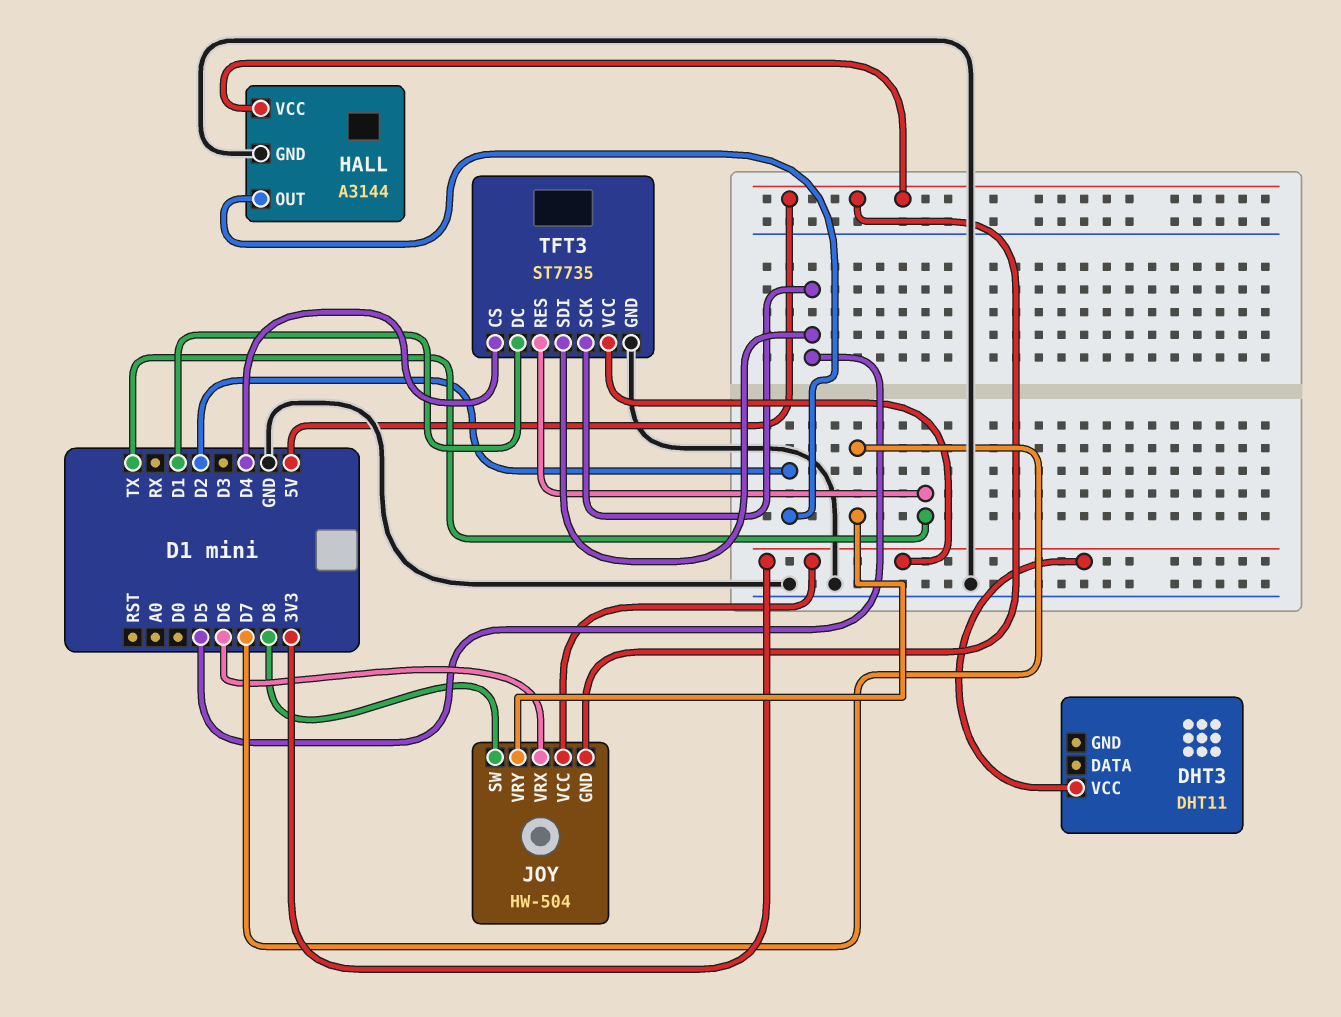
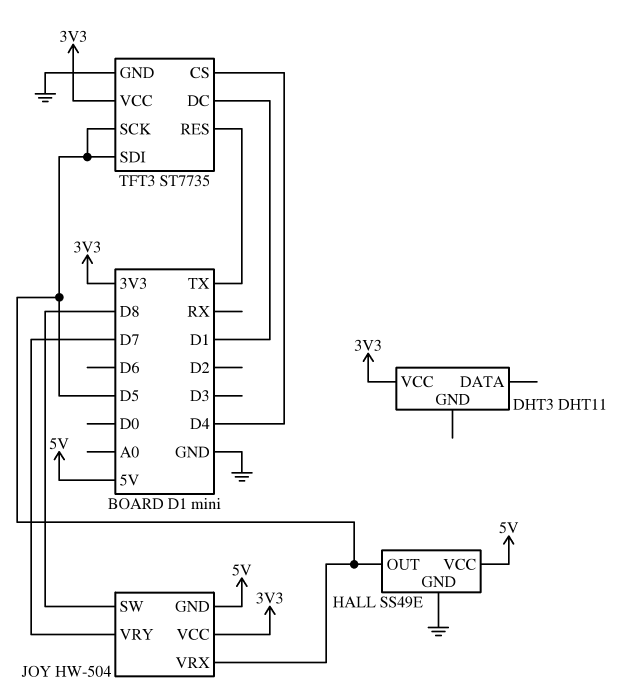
HALL: A3144 -> SS49E
HALL pin OUT: D2 -> D5
JOY pin VRX: D6 -> D5

